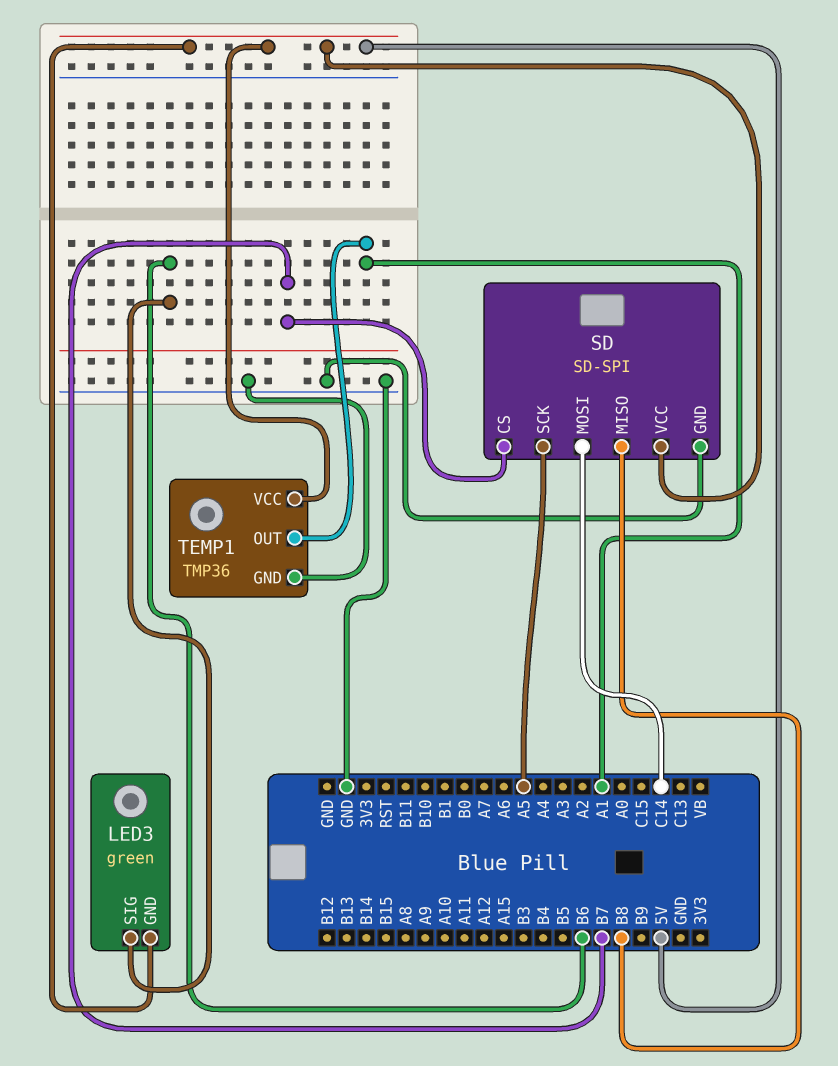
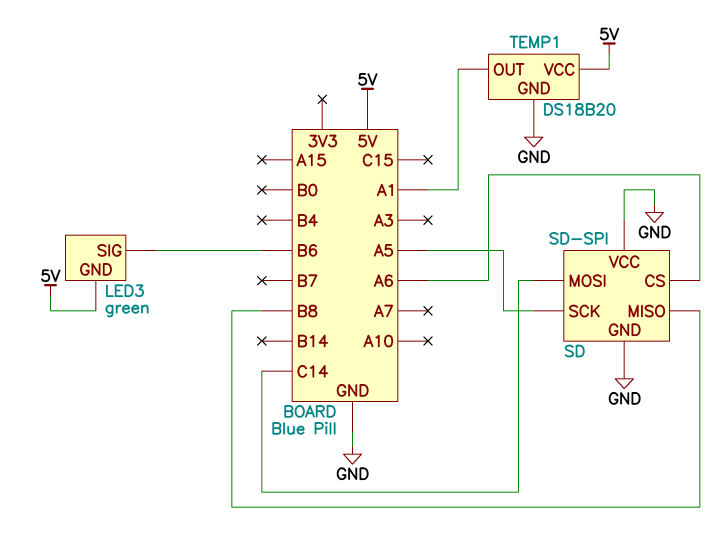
SD pin CS: B7 -> A6
SD pin VCC: 5V -> GND
TEMP1: TMP36 -> DS18B20

